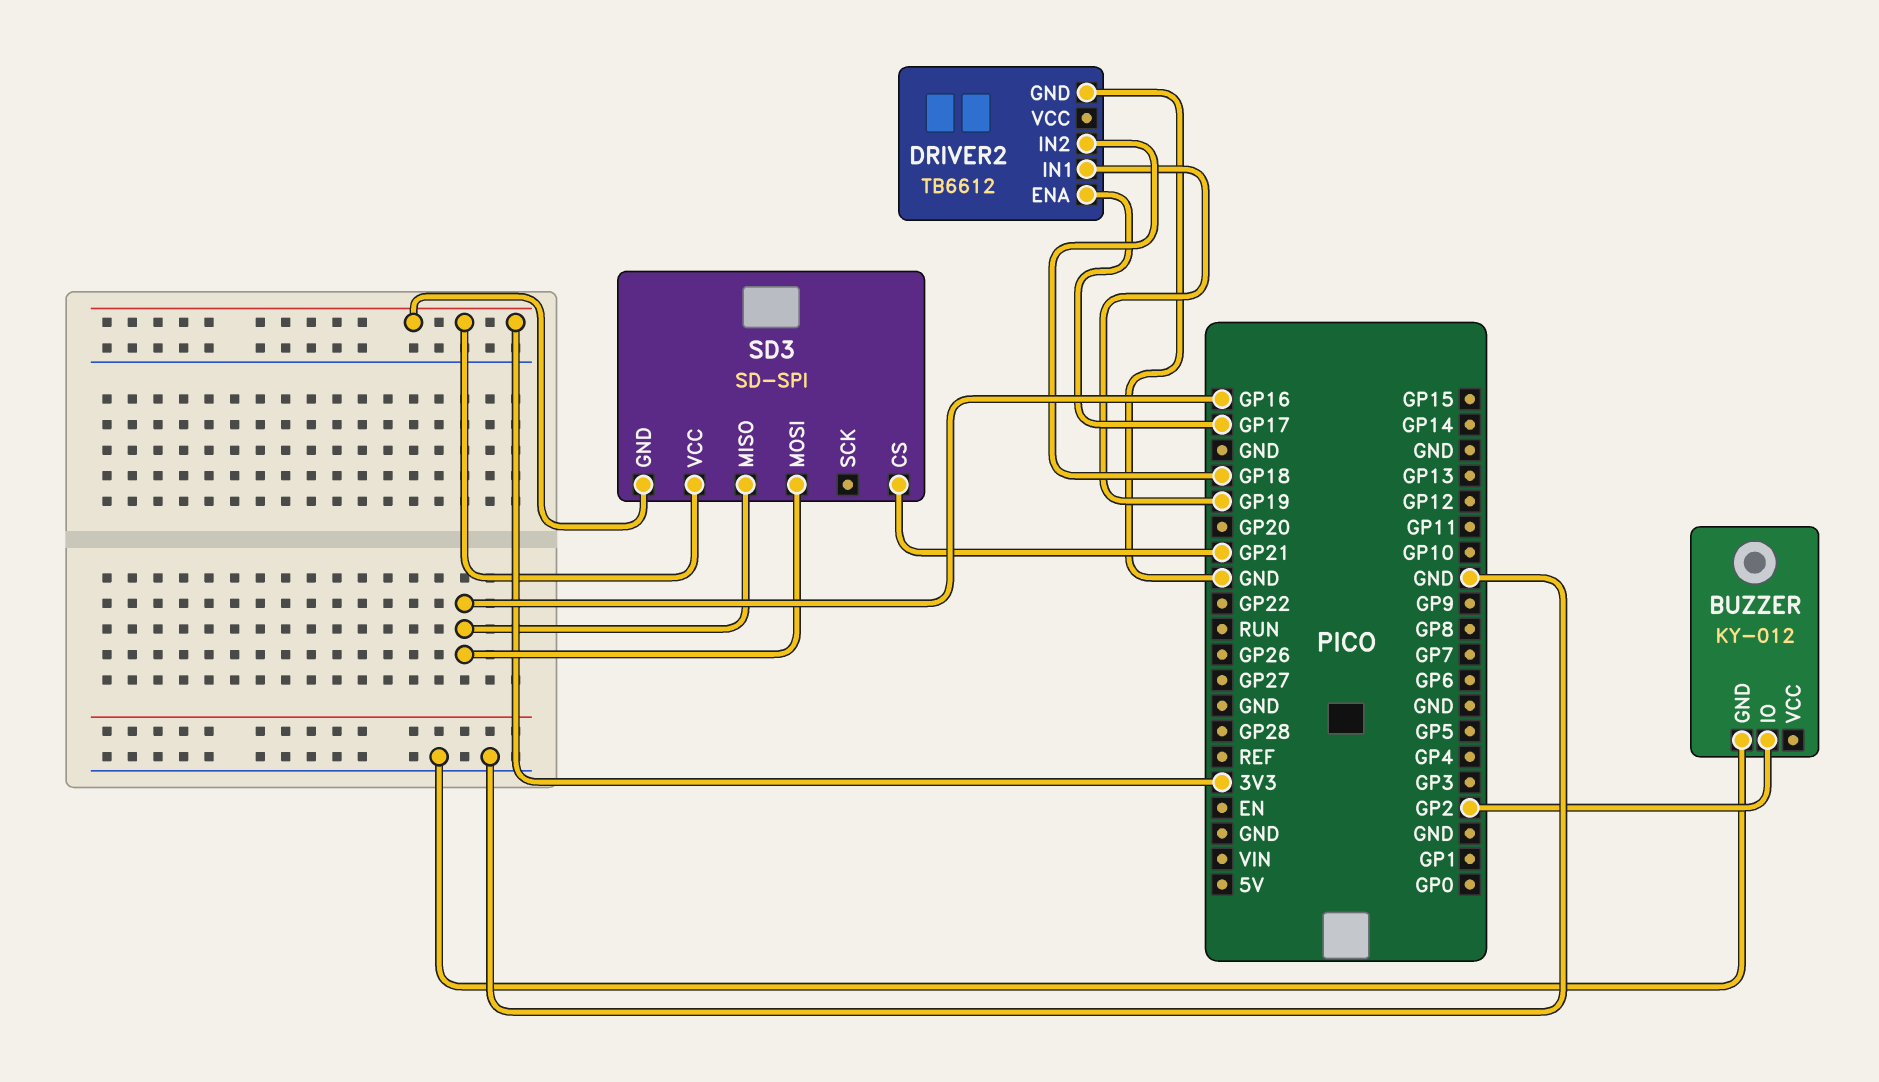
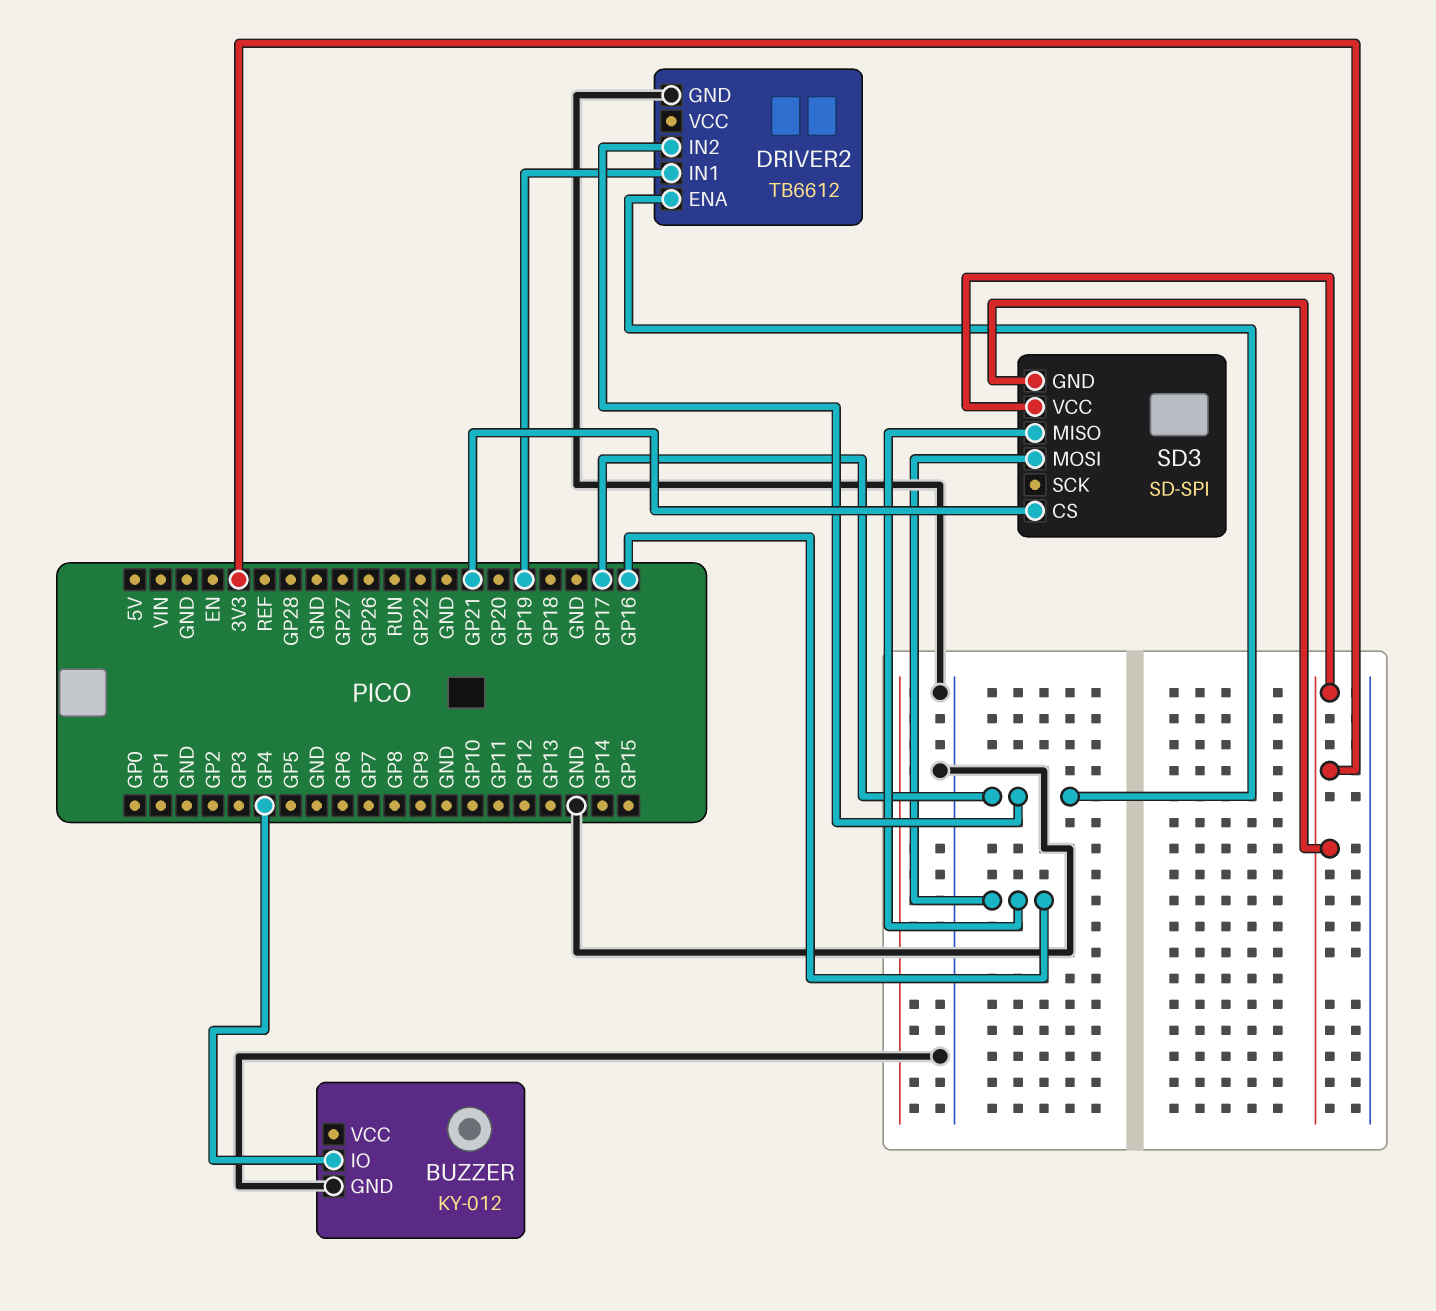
BUZZER pin IO: GP2 -> GP4
DRIVER2 pin IN2: GP18 -> GP17

